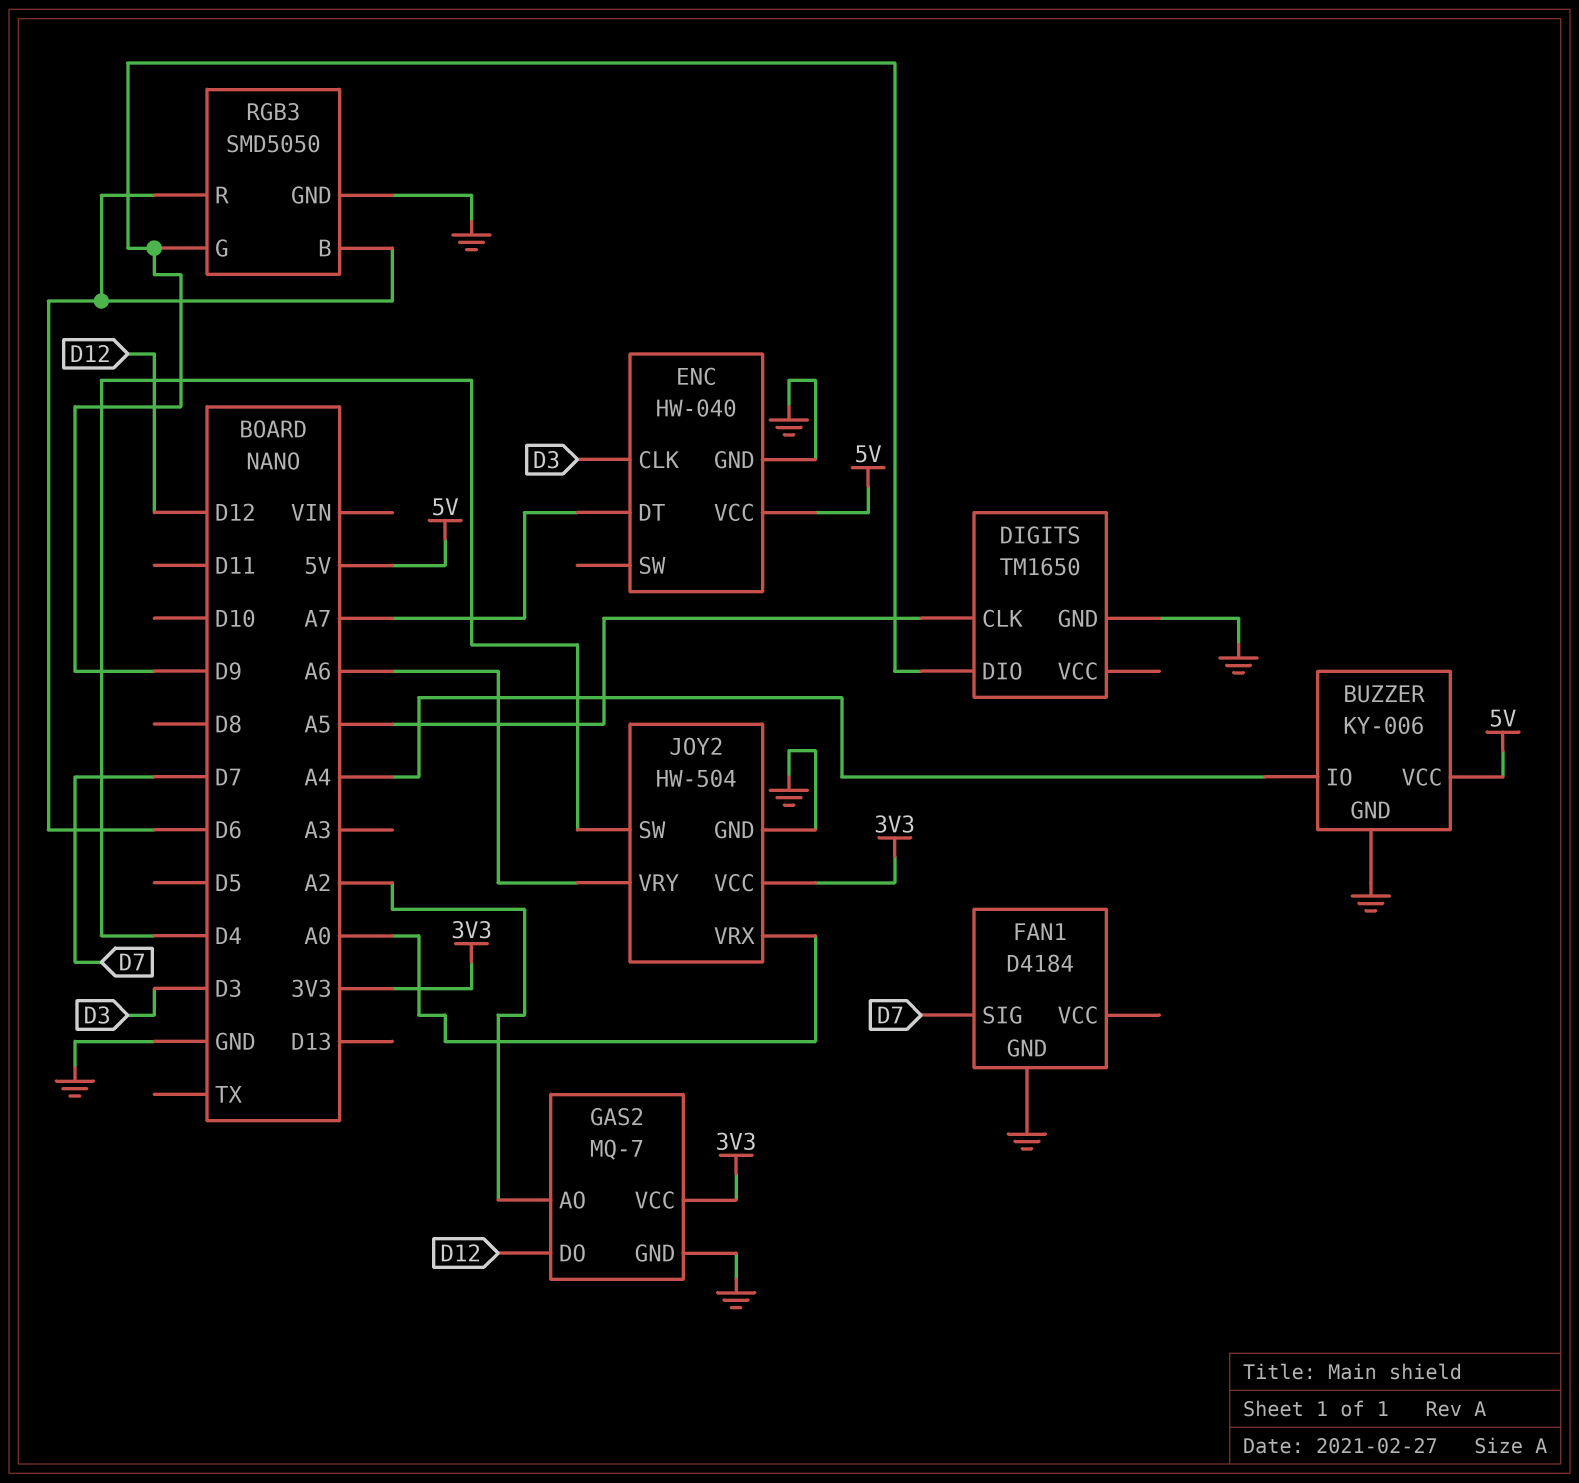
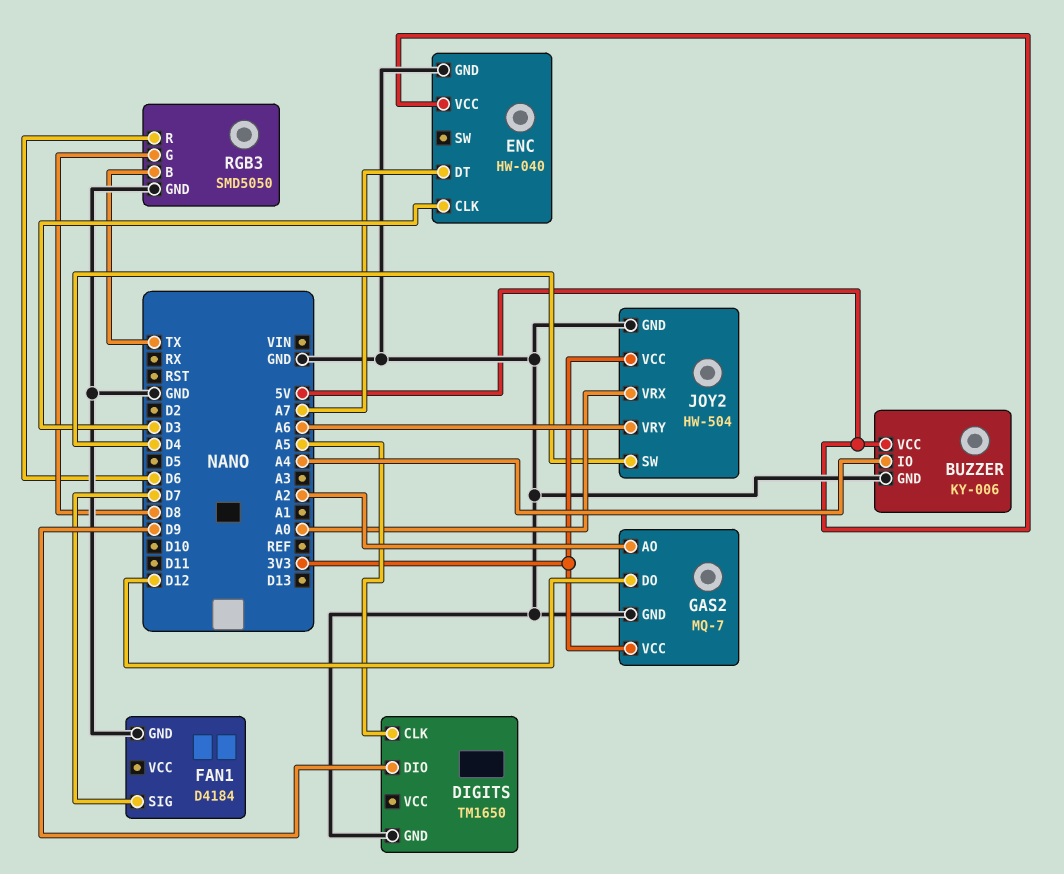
RGB3 pin B: D6 -> TX
RGB3 pin G: D9 -> D8

